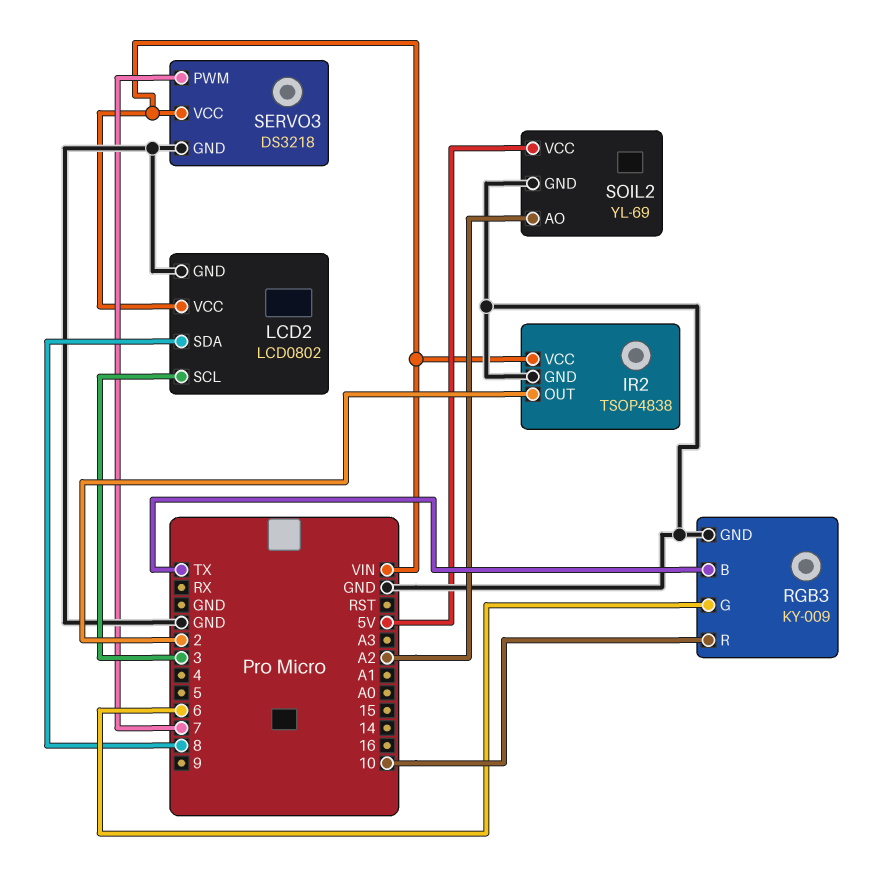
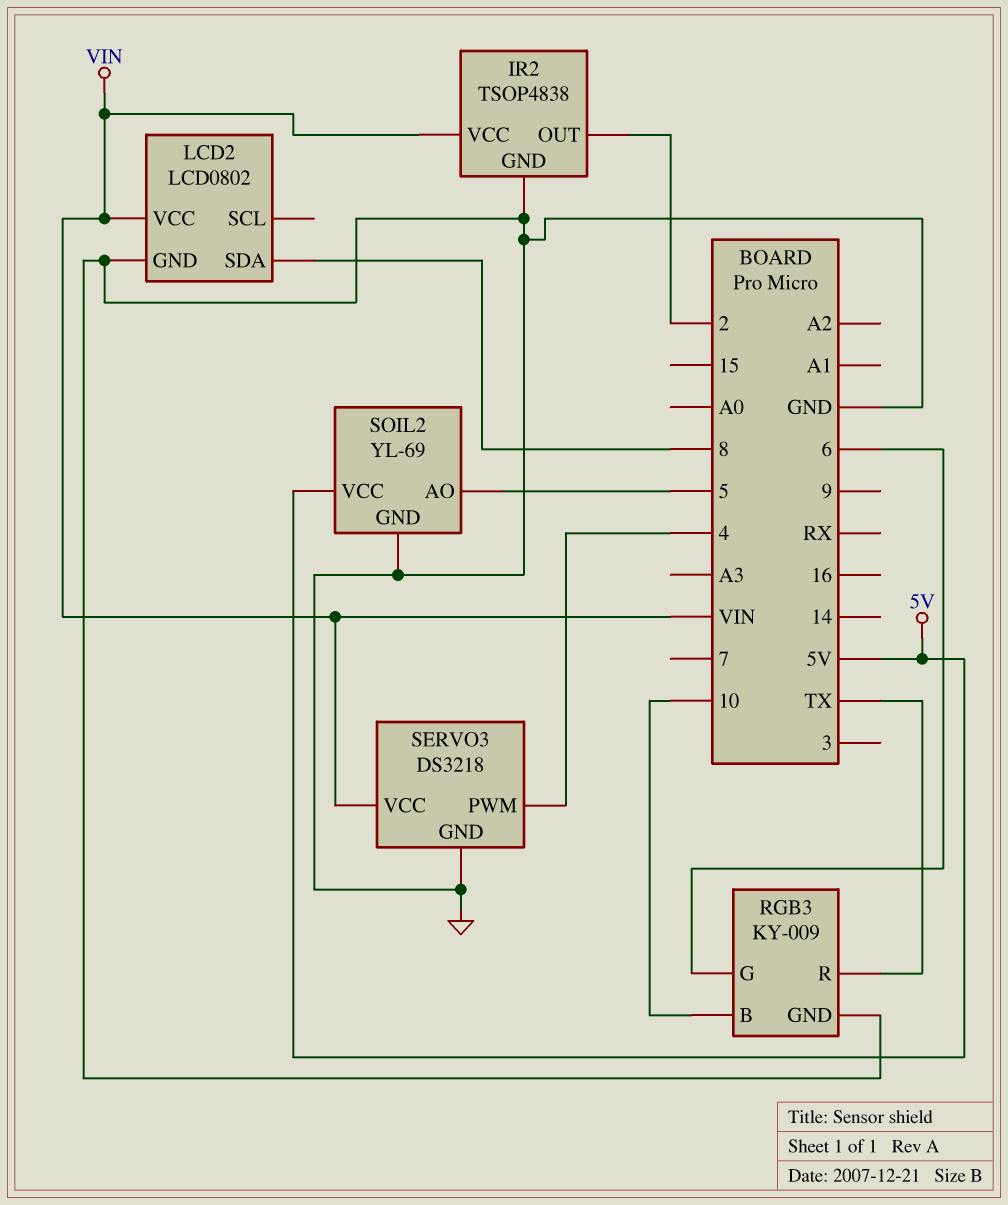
LCD2 pin SCL: 3 -> none
RGB3 pin B: TX -> 10
RGB3 pin R: 10 -> TX
SERVO3 pin PWM: 7 -> 4
SOIL2 pin AO: A2 -> 5

